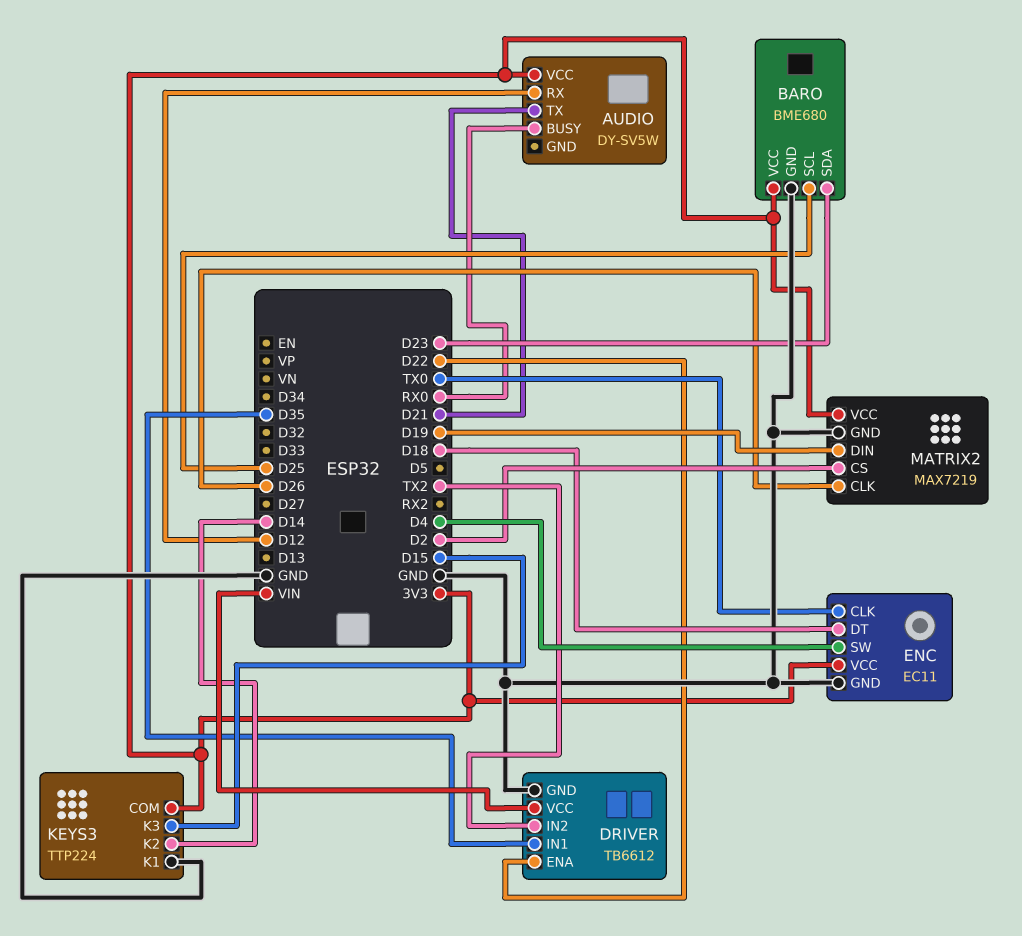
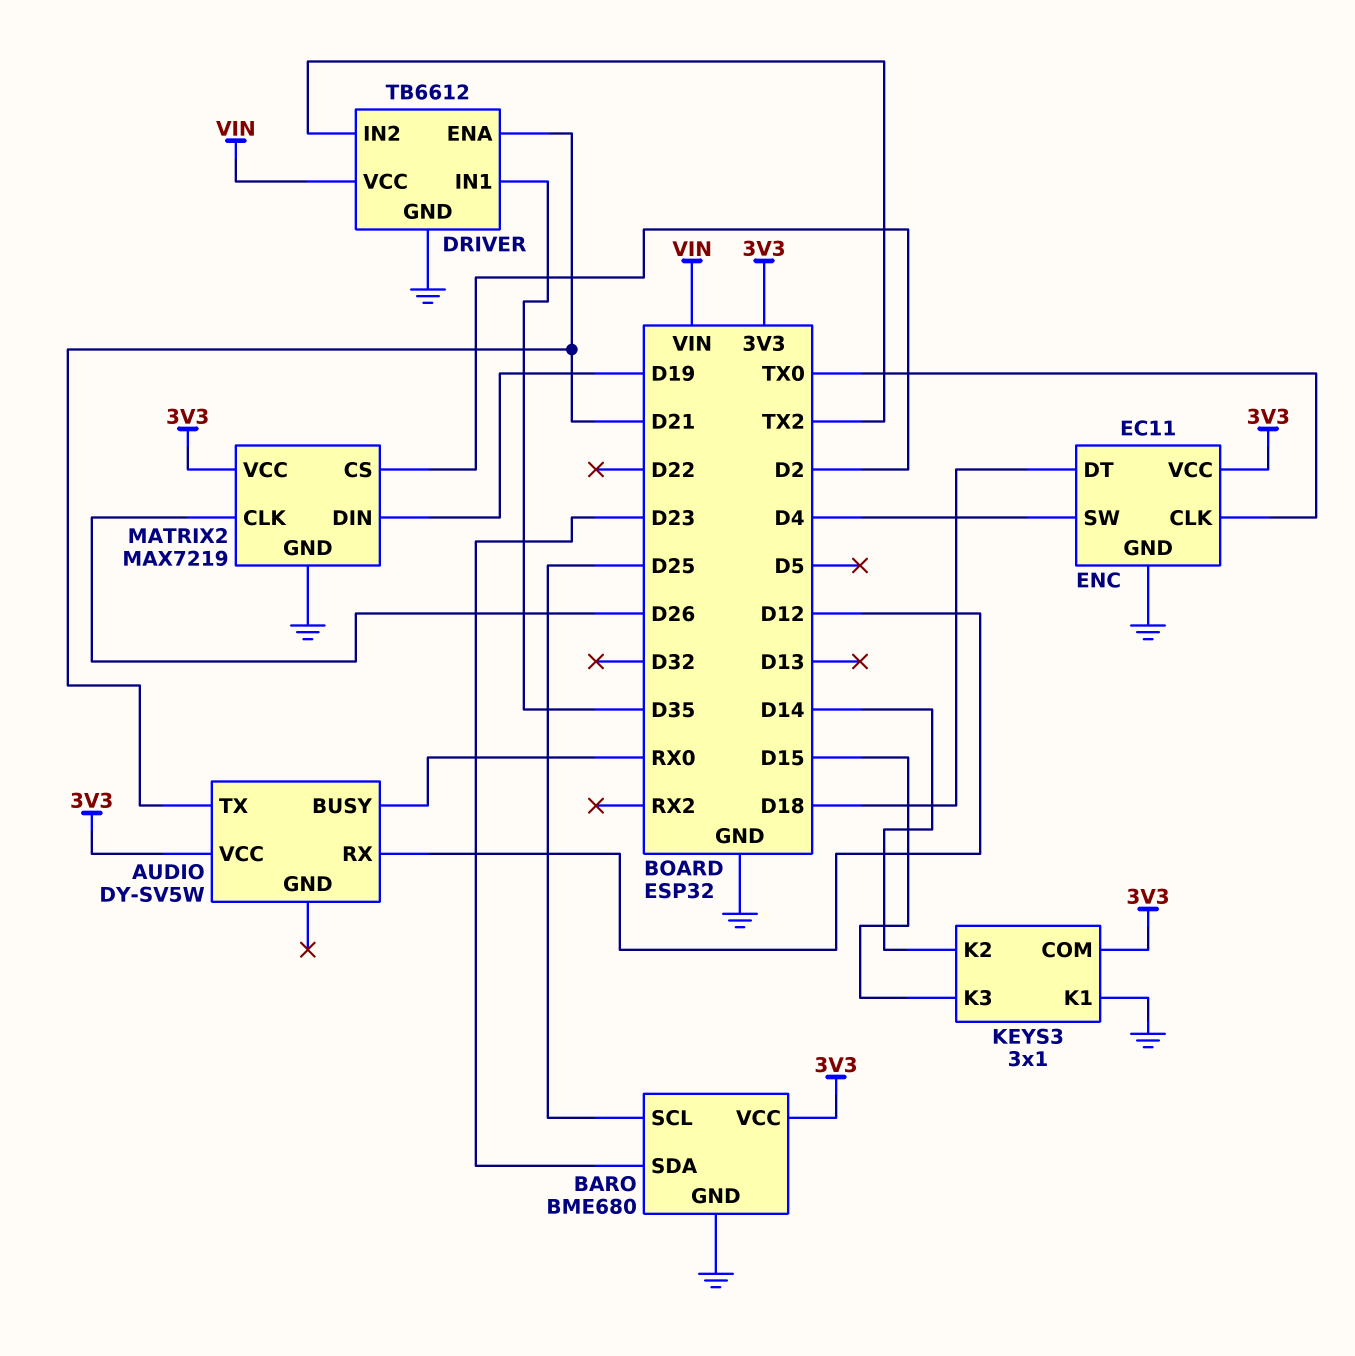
DRIVER pin ENA: D22 -> D21
KEYS3: TTP224 -> 3x1

